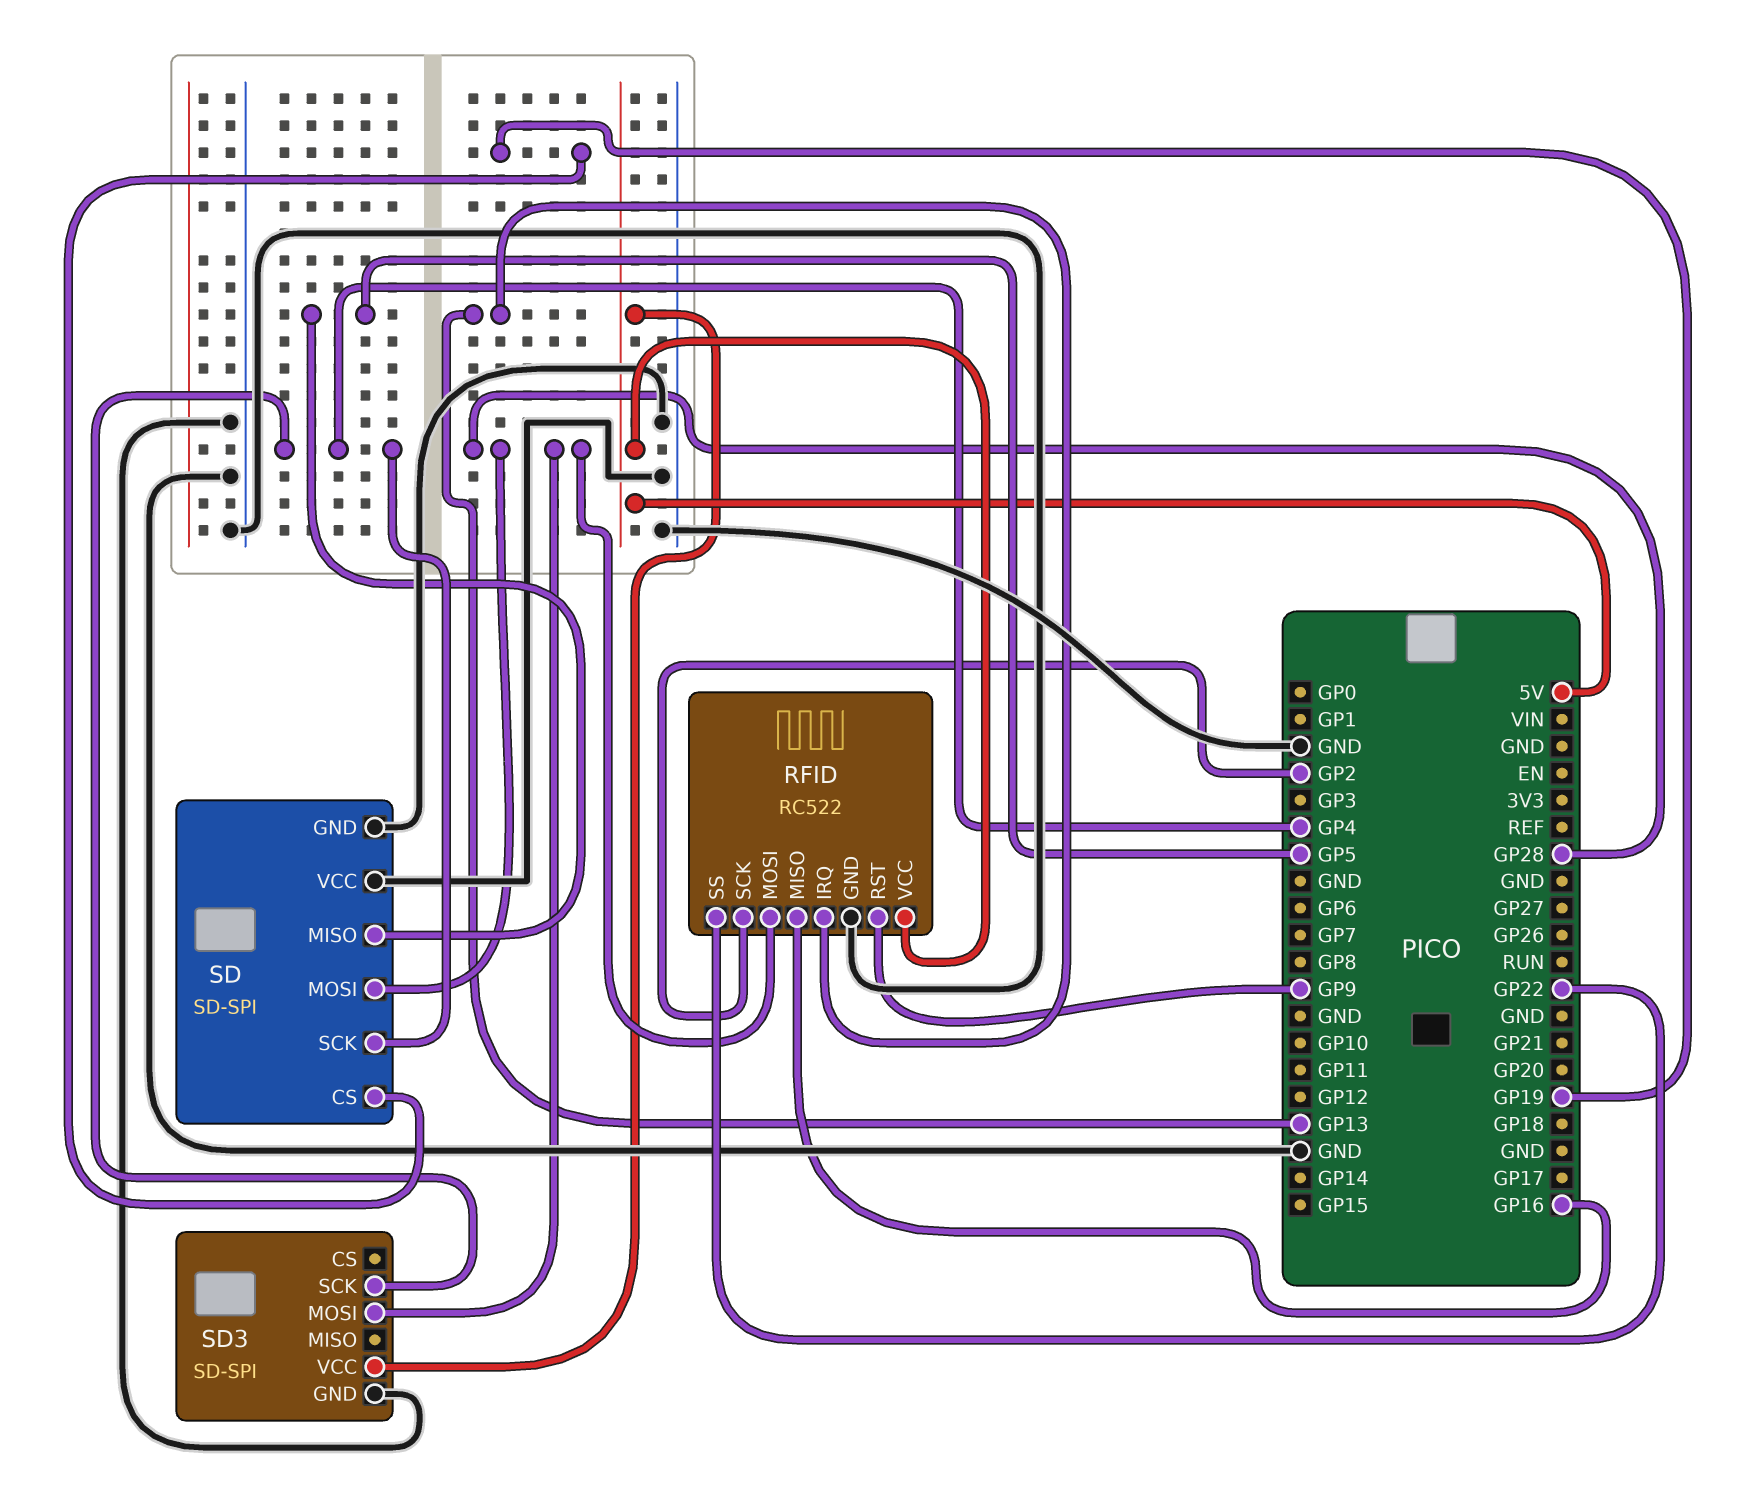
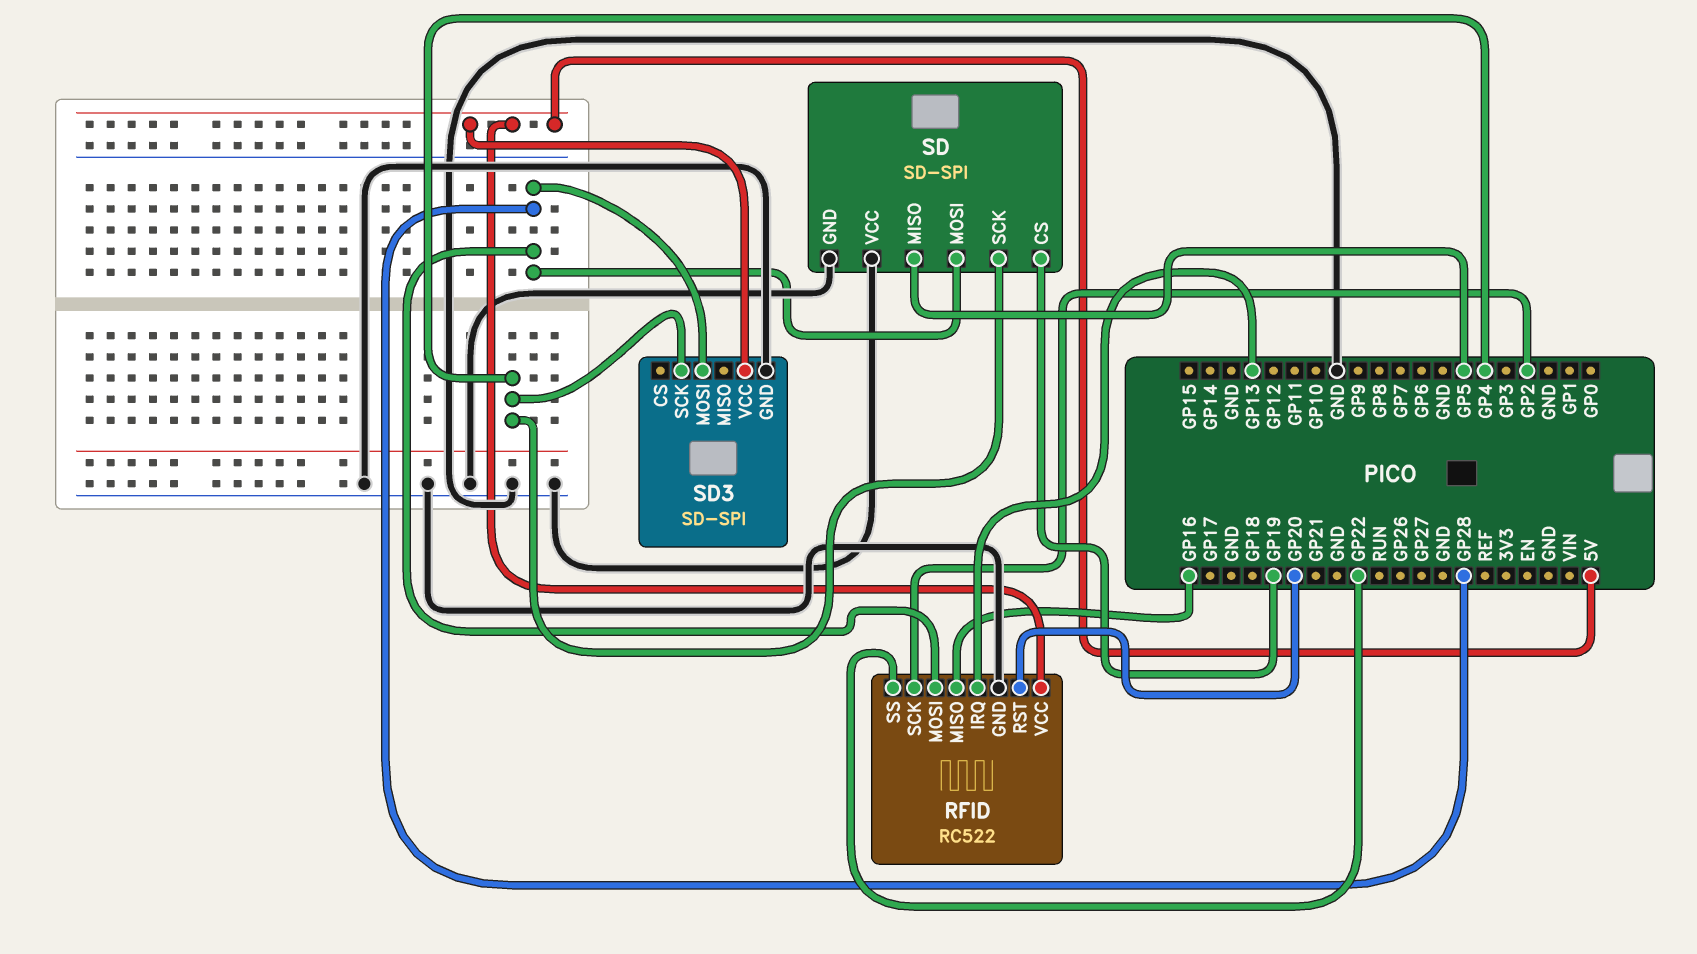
RFID pin RST: GP9 -> GP20

